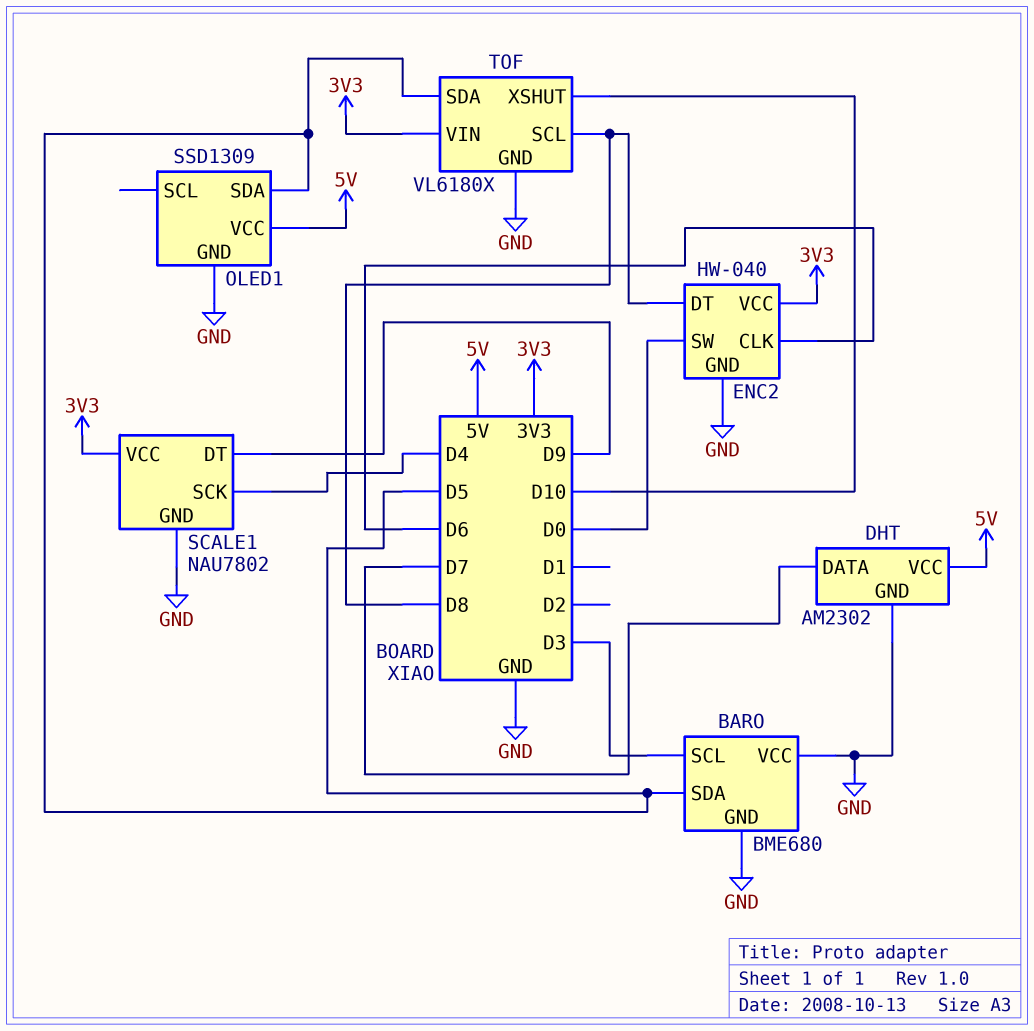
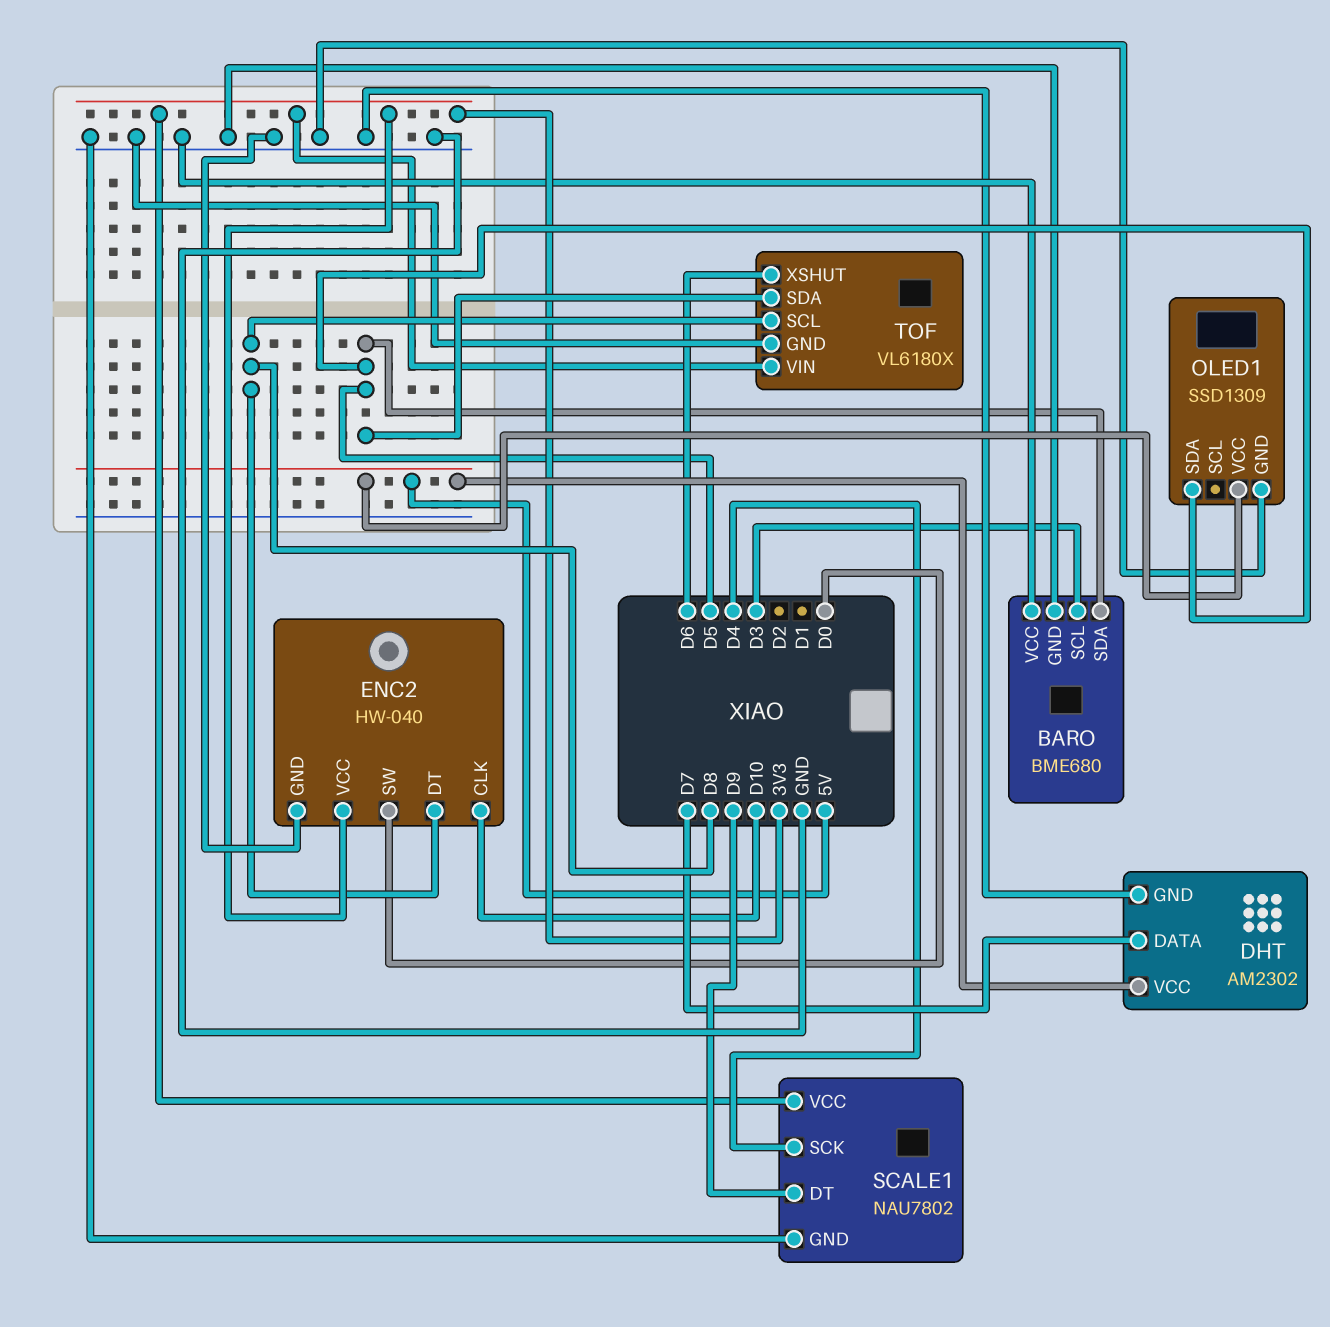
ENC2 pin CLK: D6 -> D10
TOF pin XSHUT: D10 -> D6

